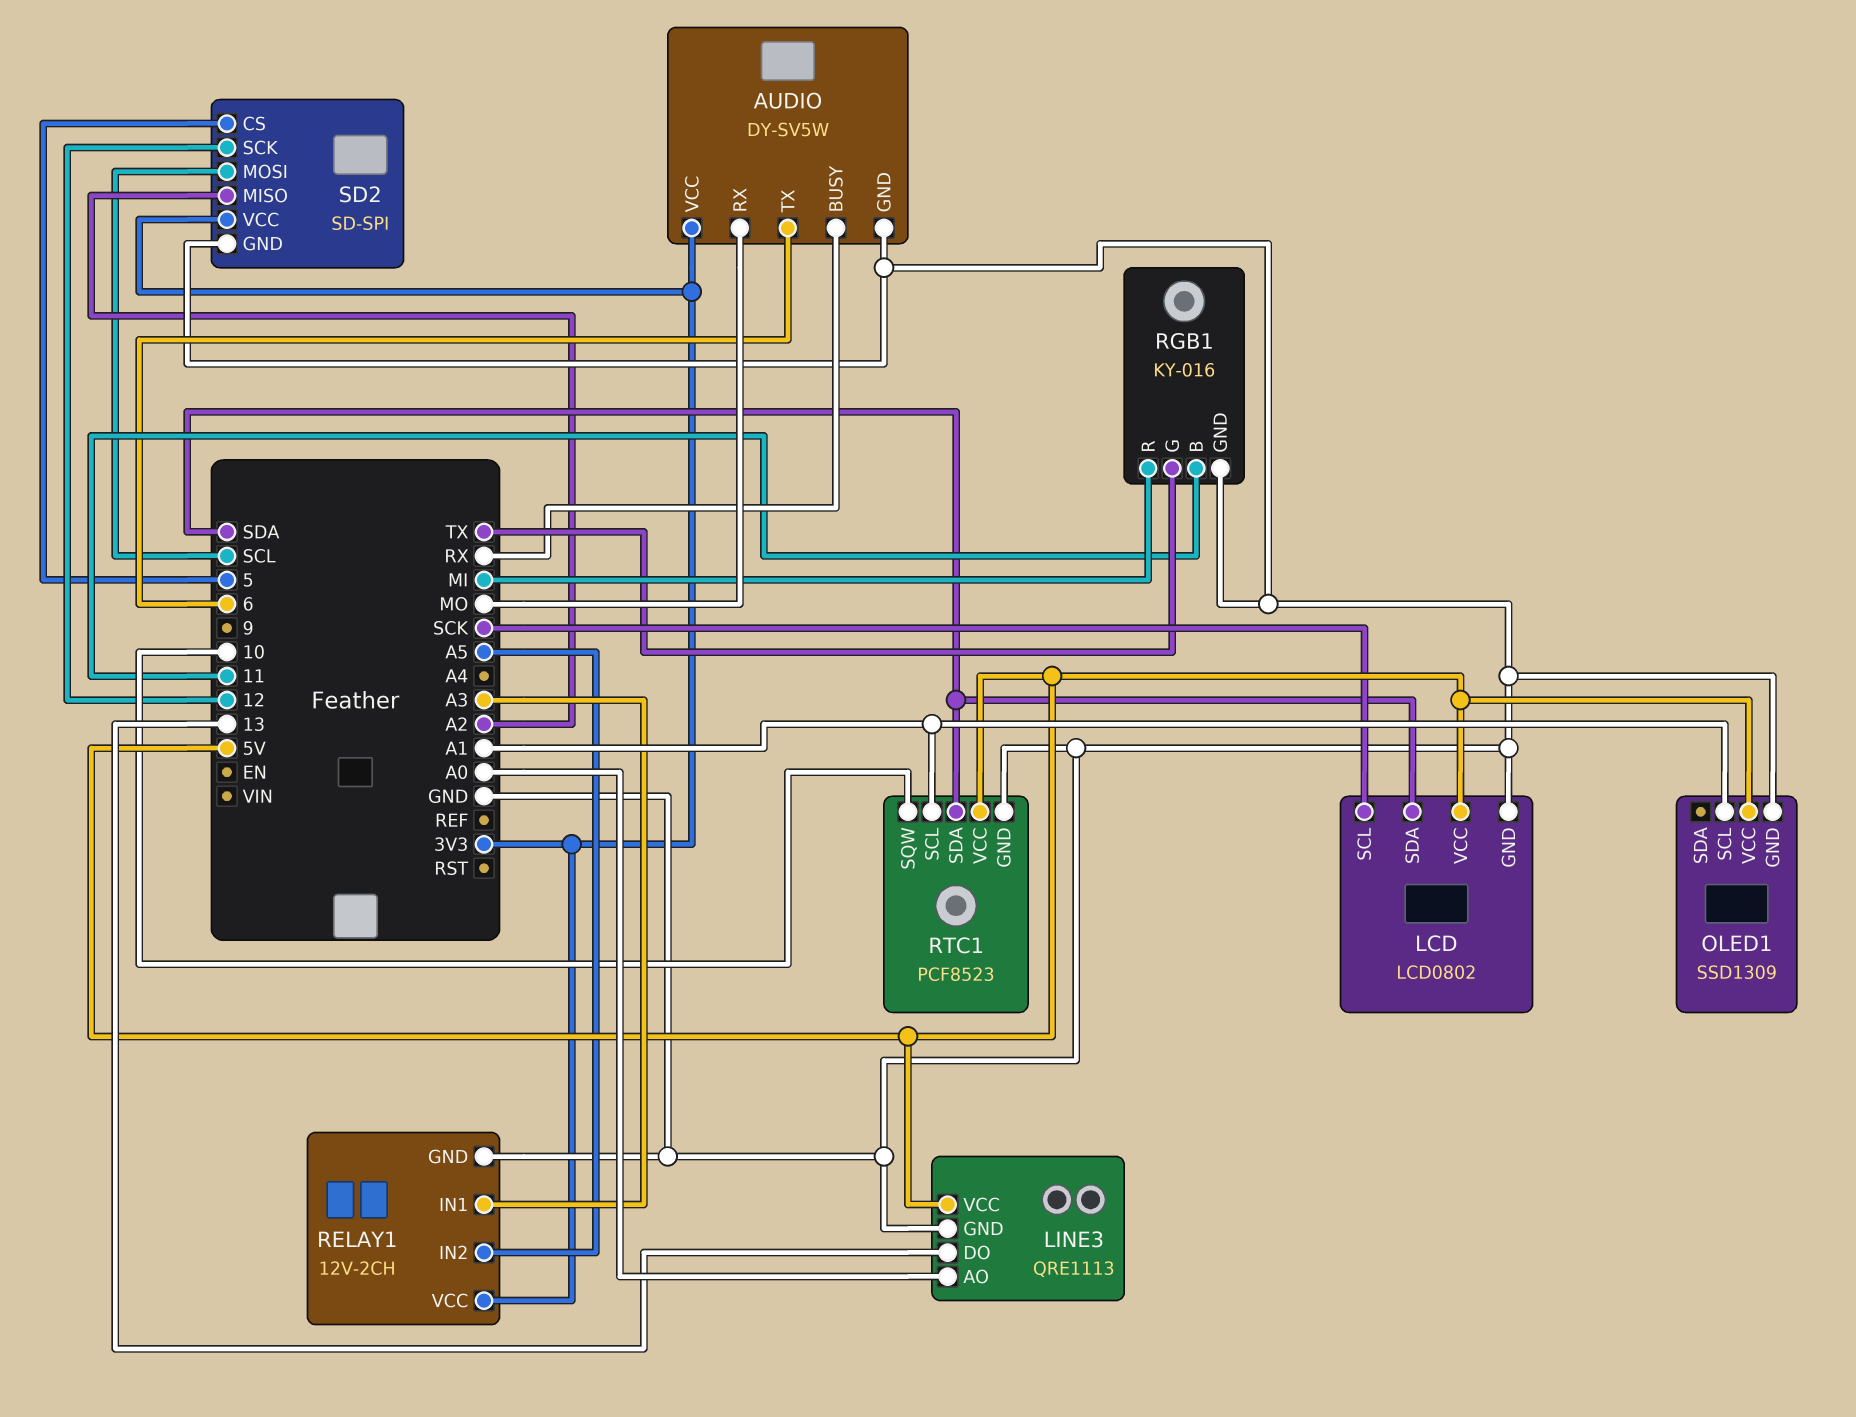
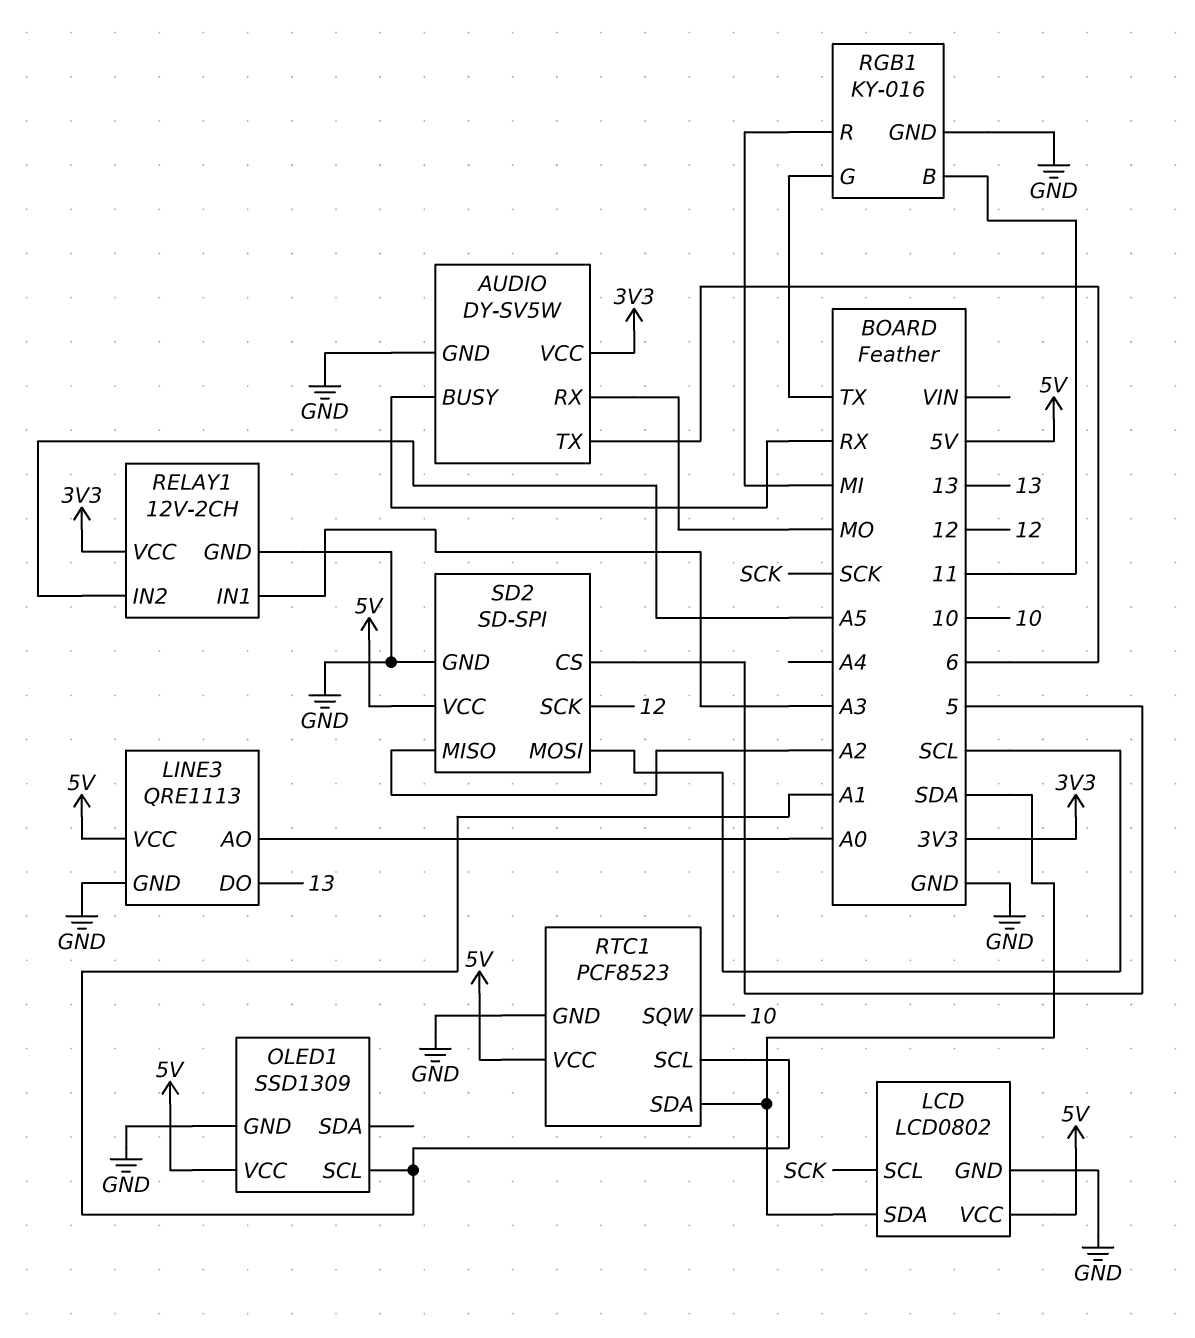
SD2 pin VCC: 3V3 -> 5V

